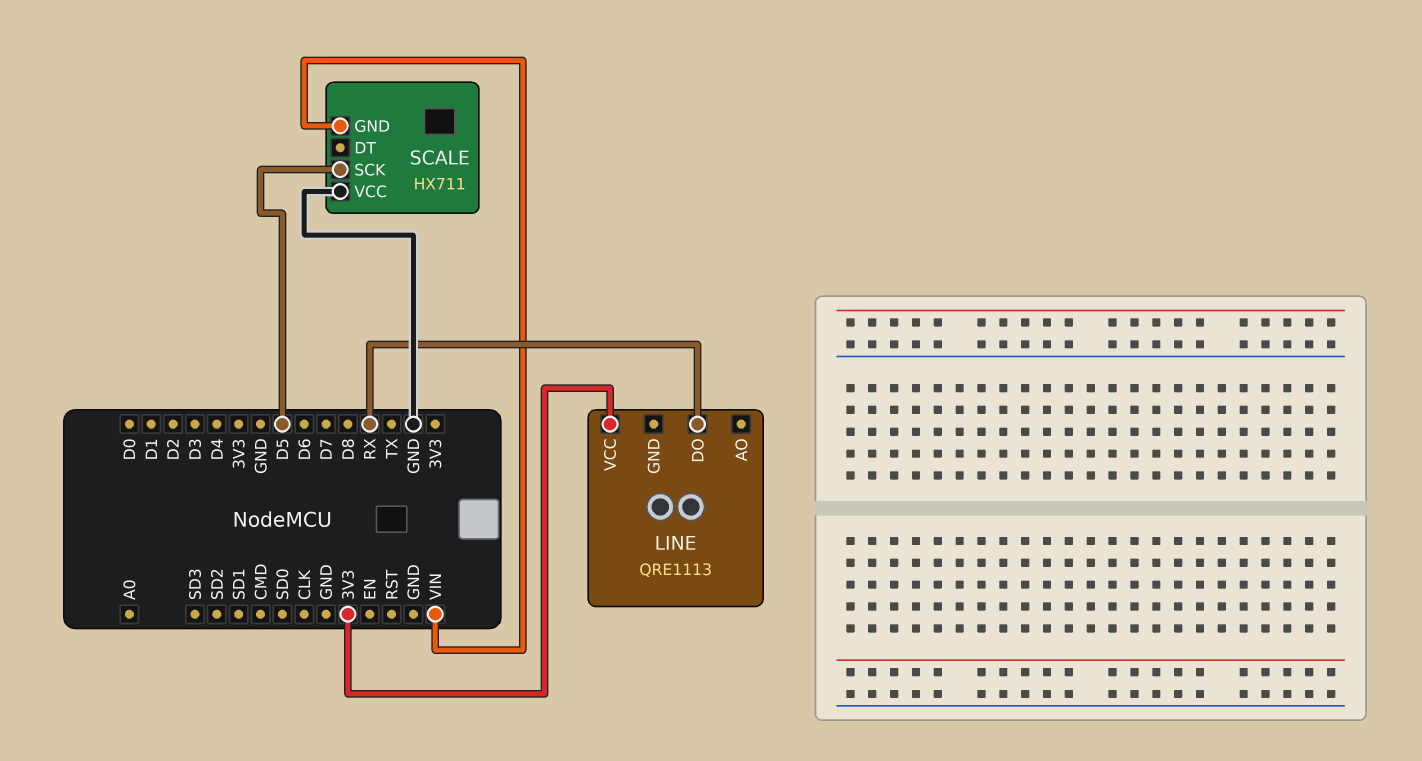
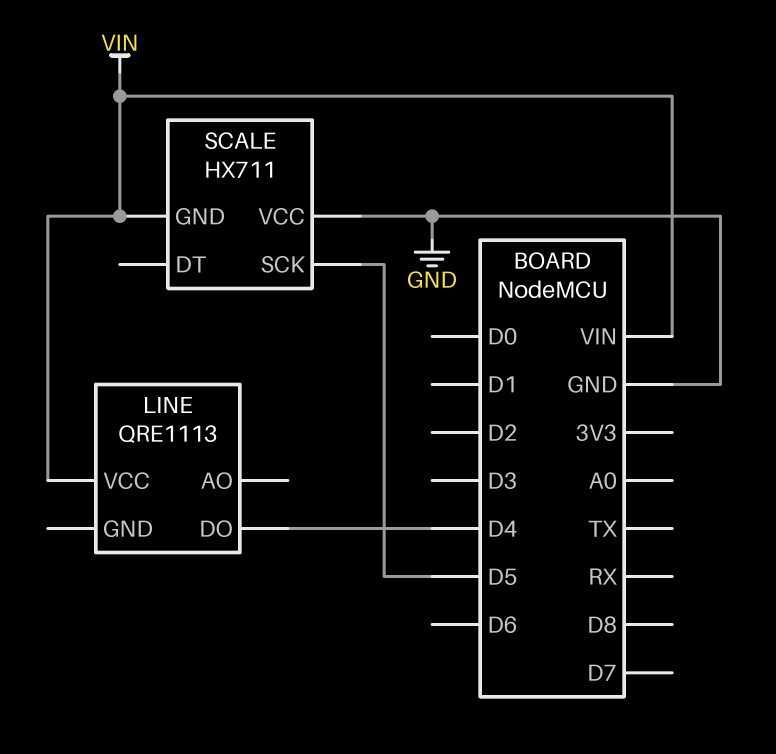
LINE pin DO: RX -> D4
LINE pin VCC: 3V3 -> VIN

